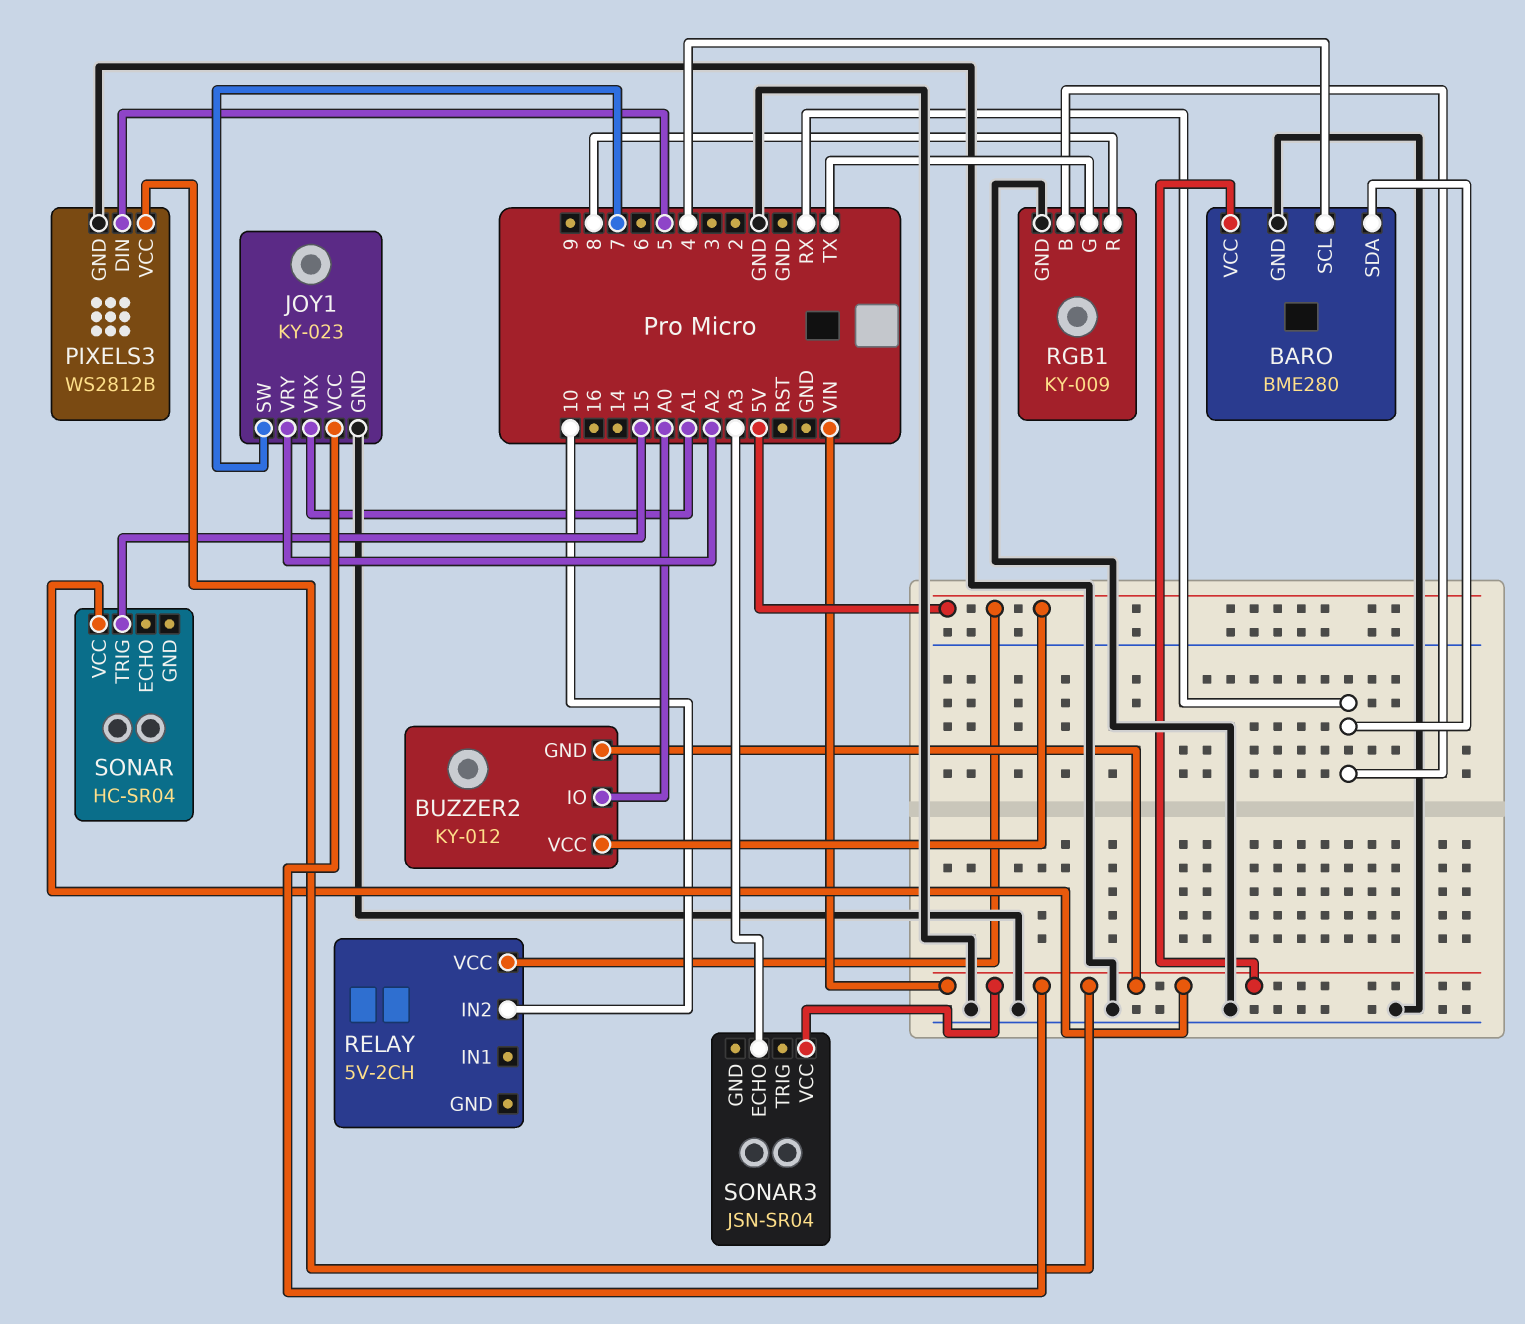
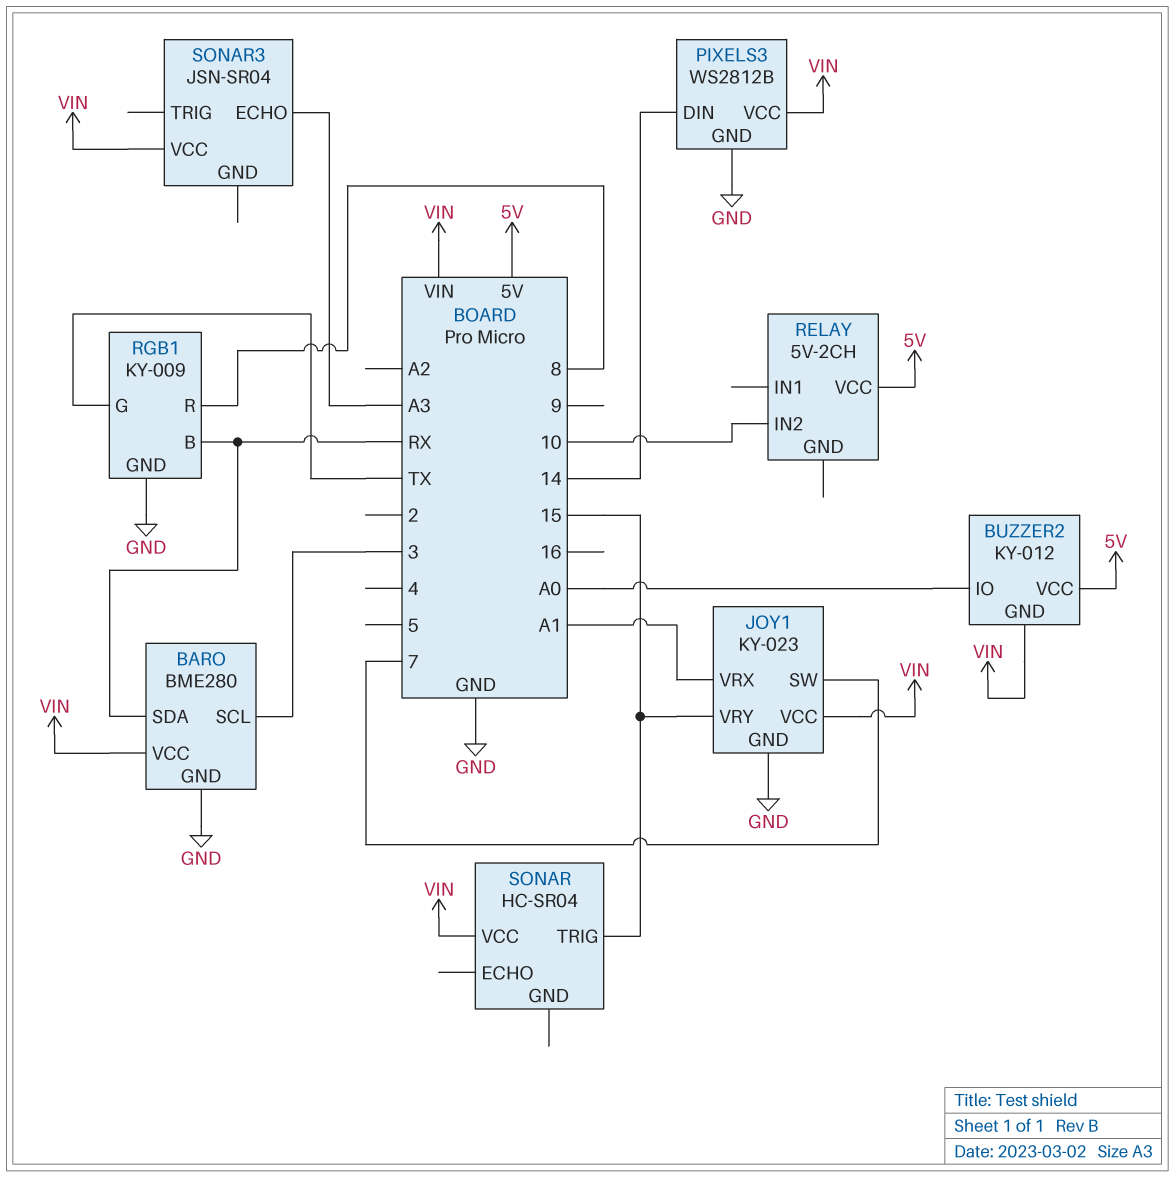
BARO pin SCL: 4 -> 3
JOY1 pin VRY: A2 -> 15
PIXELS3 pin DIN: 5 -> 14

